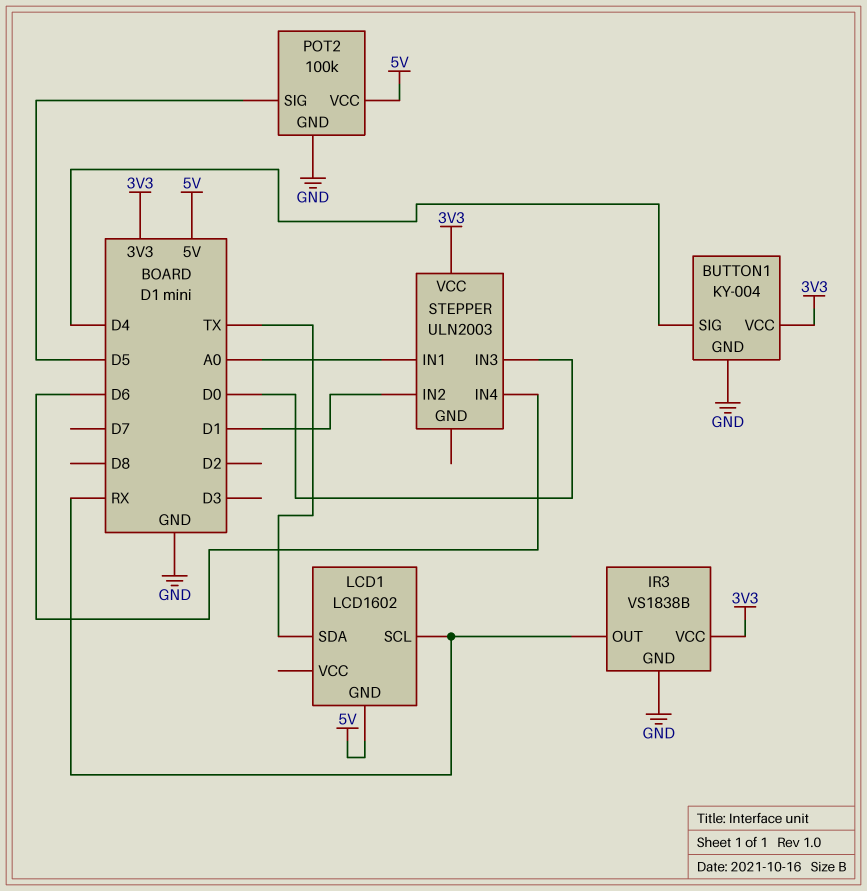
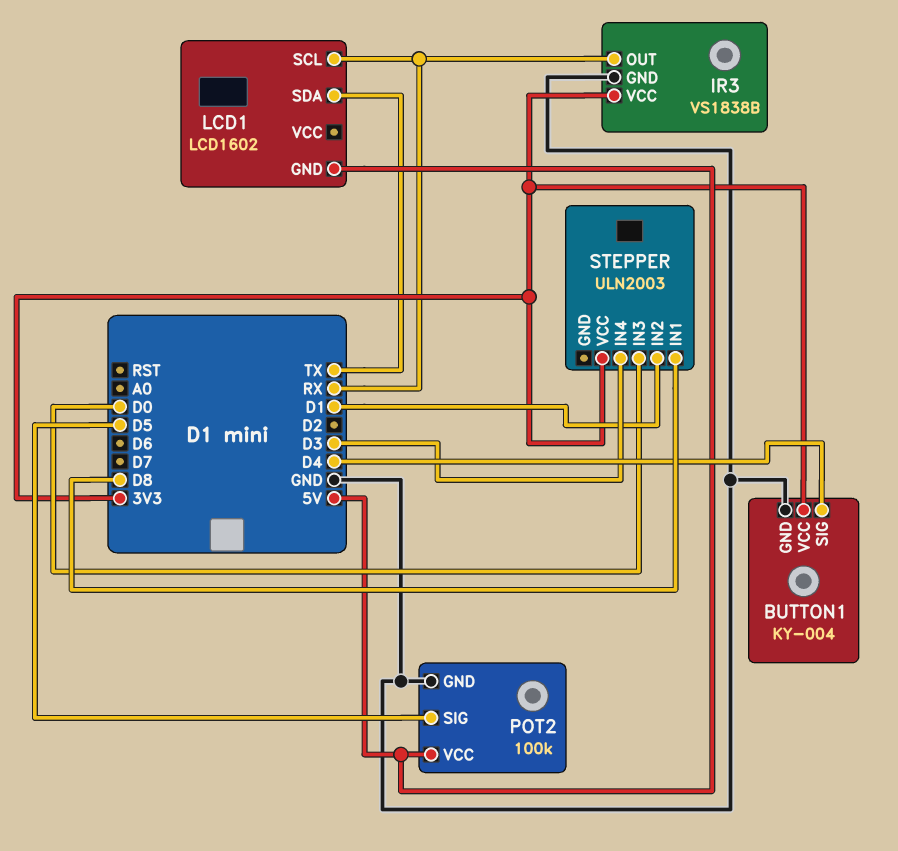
STEPPER pin IN1: A0 -> D8
STEPPER pin IN4: D6 -> D3

